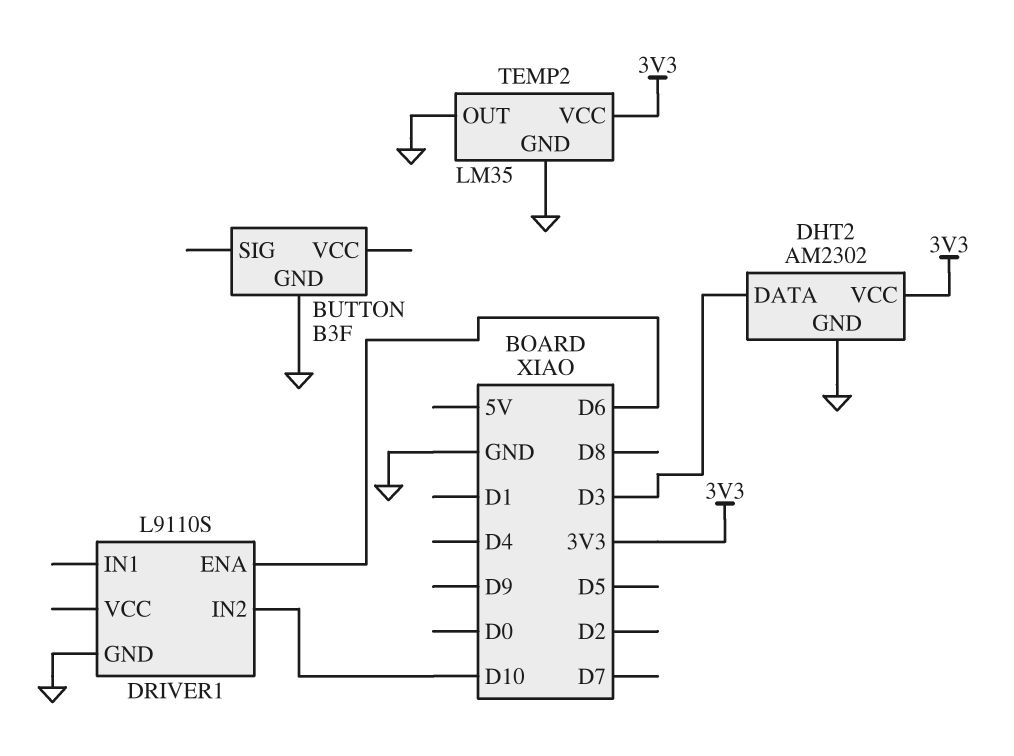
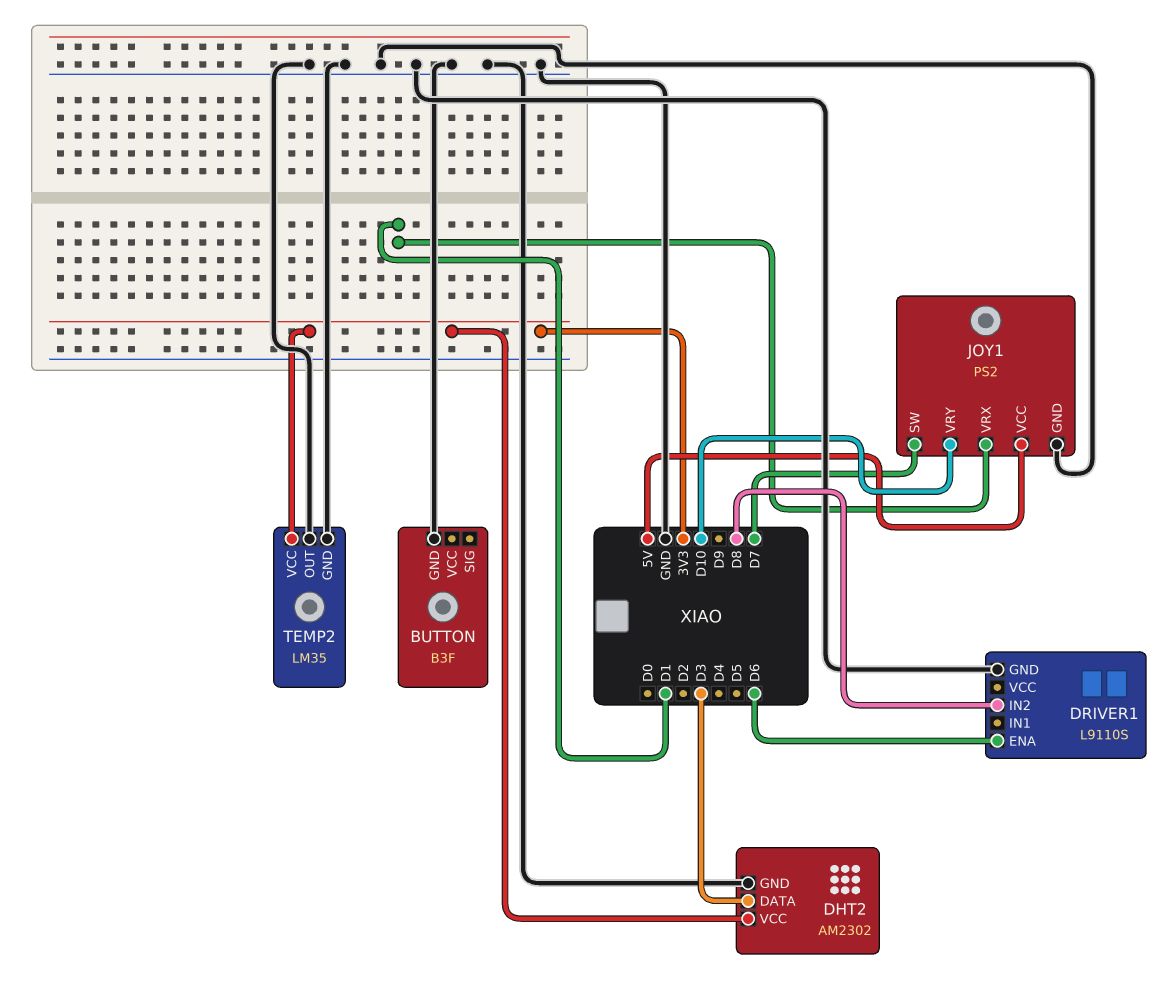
DRIVER1 pin IN2: D10 -> D8
JOY1: none -> PS2
JOY1 pin GND: none -> GND
JOY1 pin SW: none -> D7
JOY1 pin VCC: none -> 5V
JOY1 pin VRX: none -> D1
JOY1 pin VRY: none -> D10

